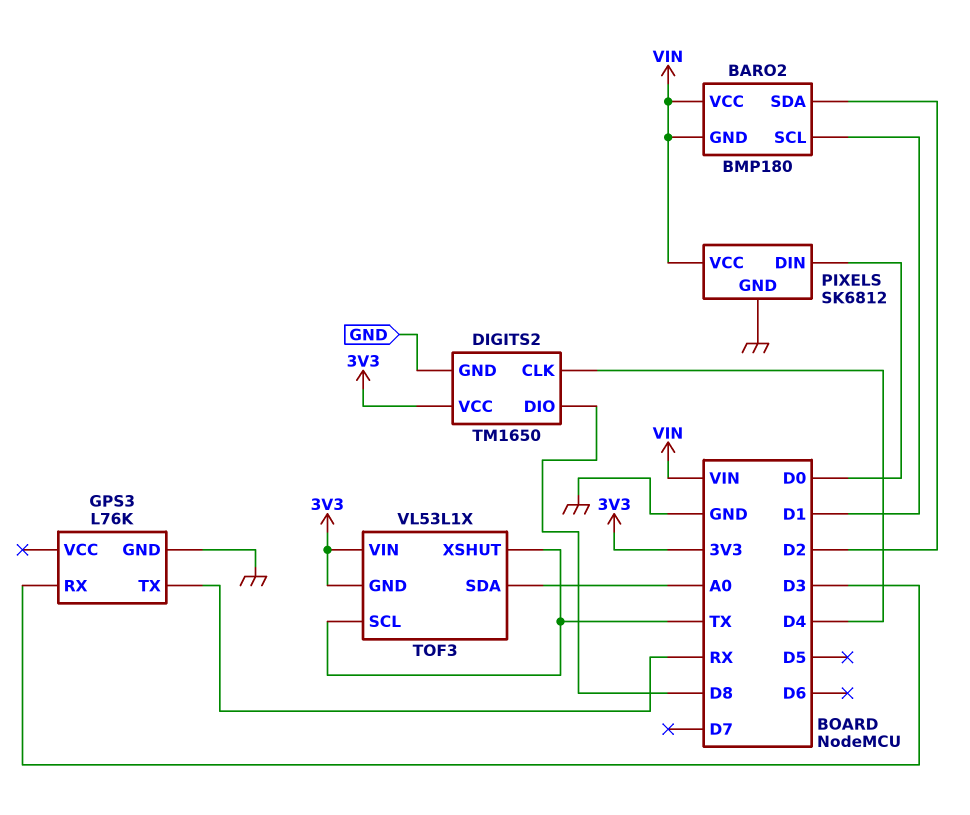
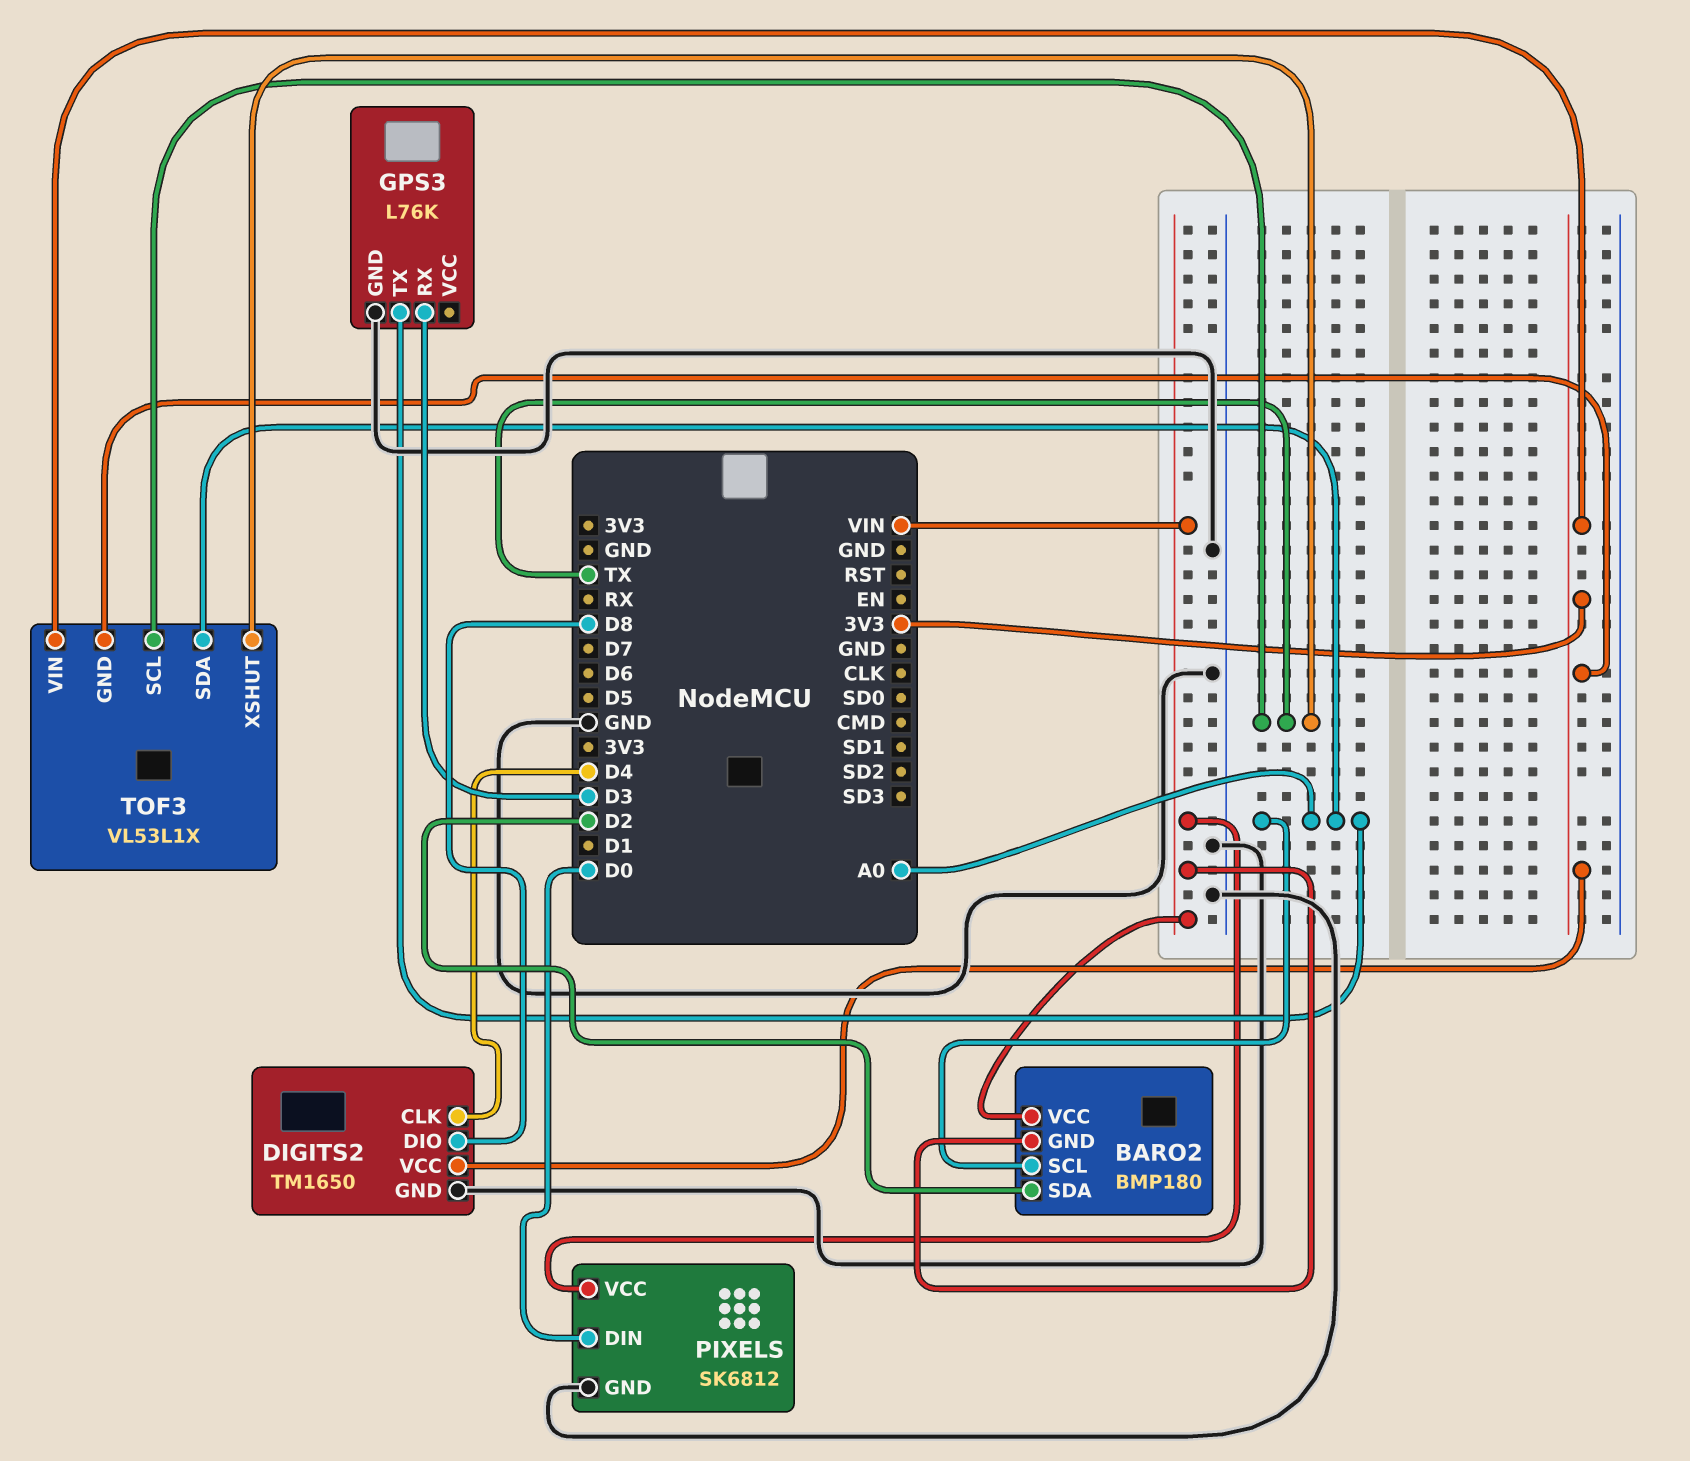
BARO2 pin SCL: D1 -> A0
GPS3 pin TX: RX -> A0

